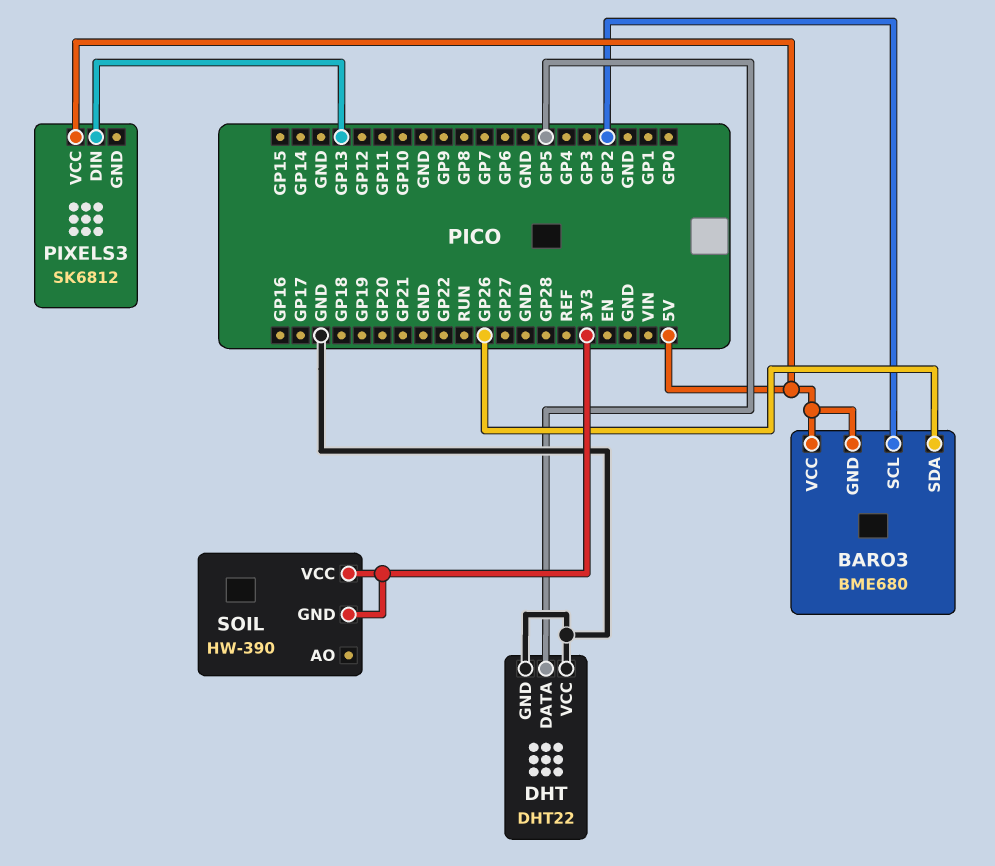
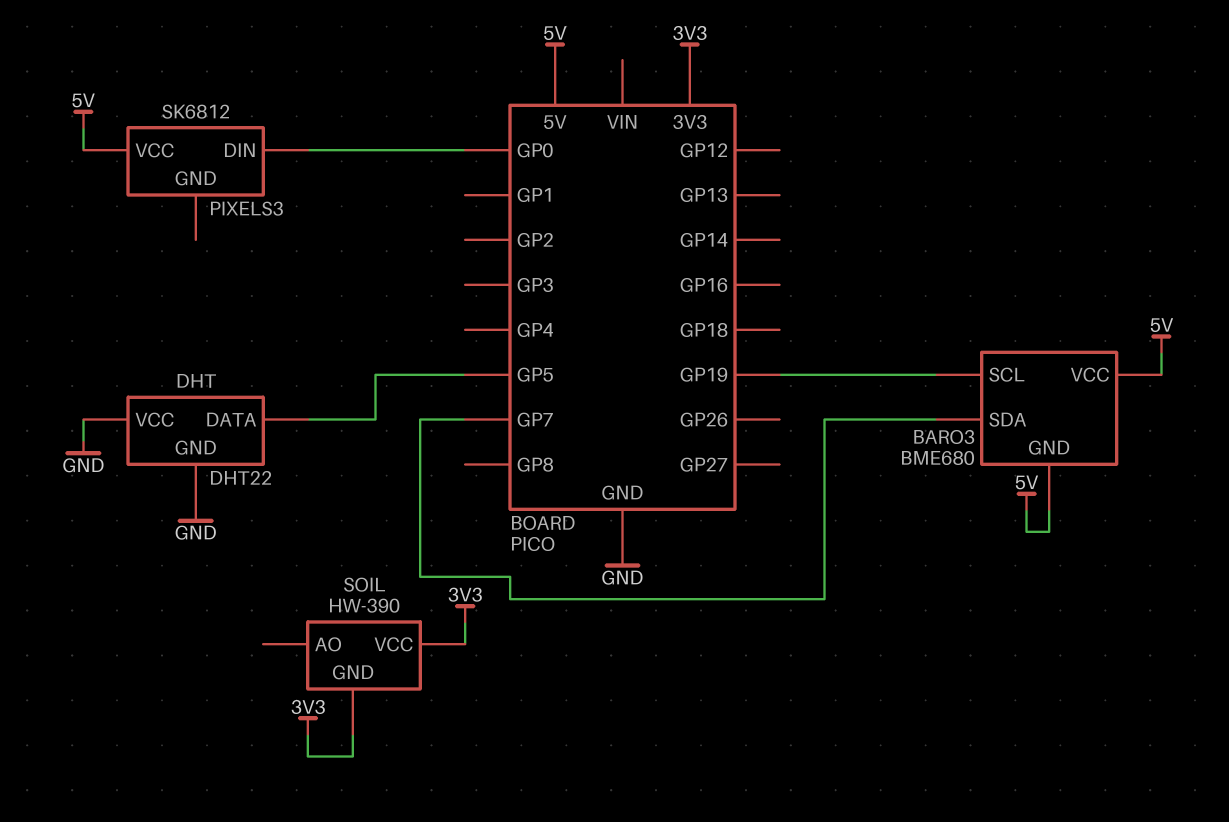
BARO3 pin SCL: GP2 -> GP19
BARO3 pin SDA: GP26 -> GP7
PIXELS3 pin DIN: GP13 -> GP0

